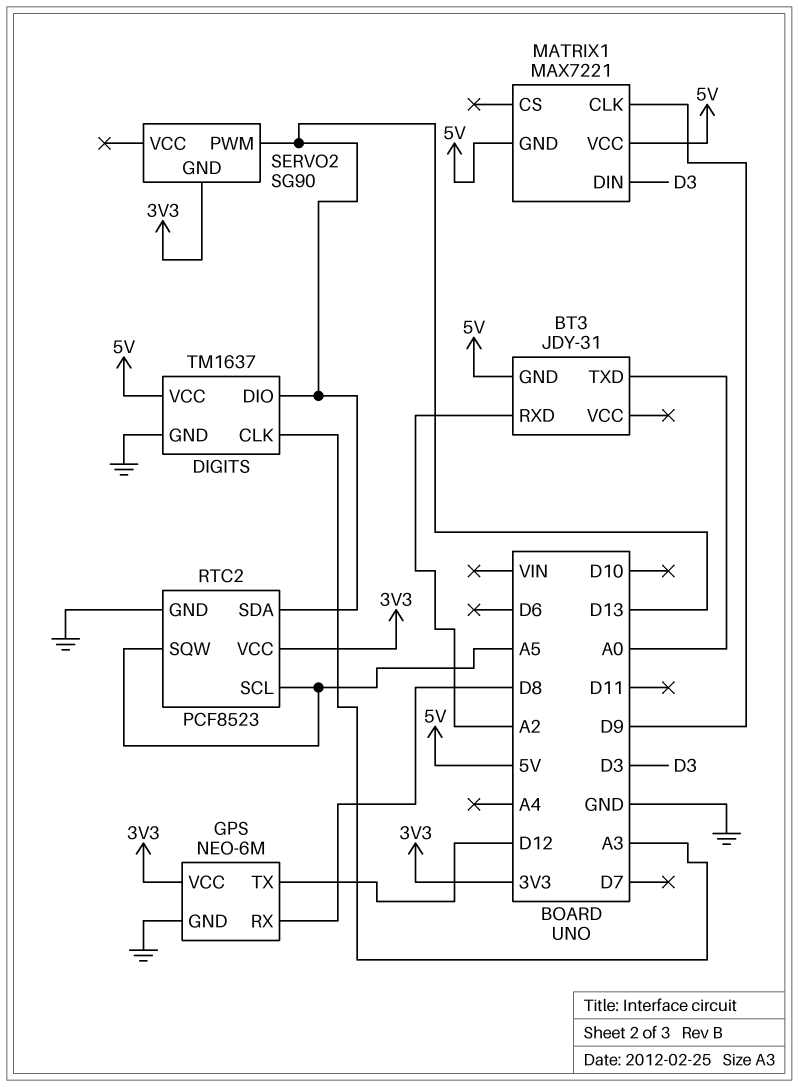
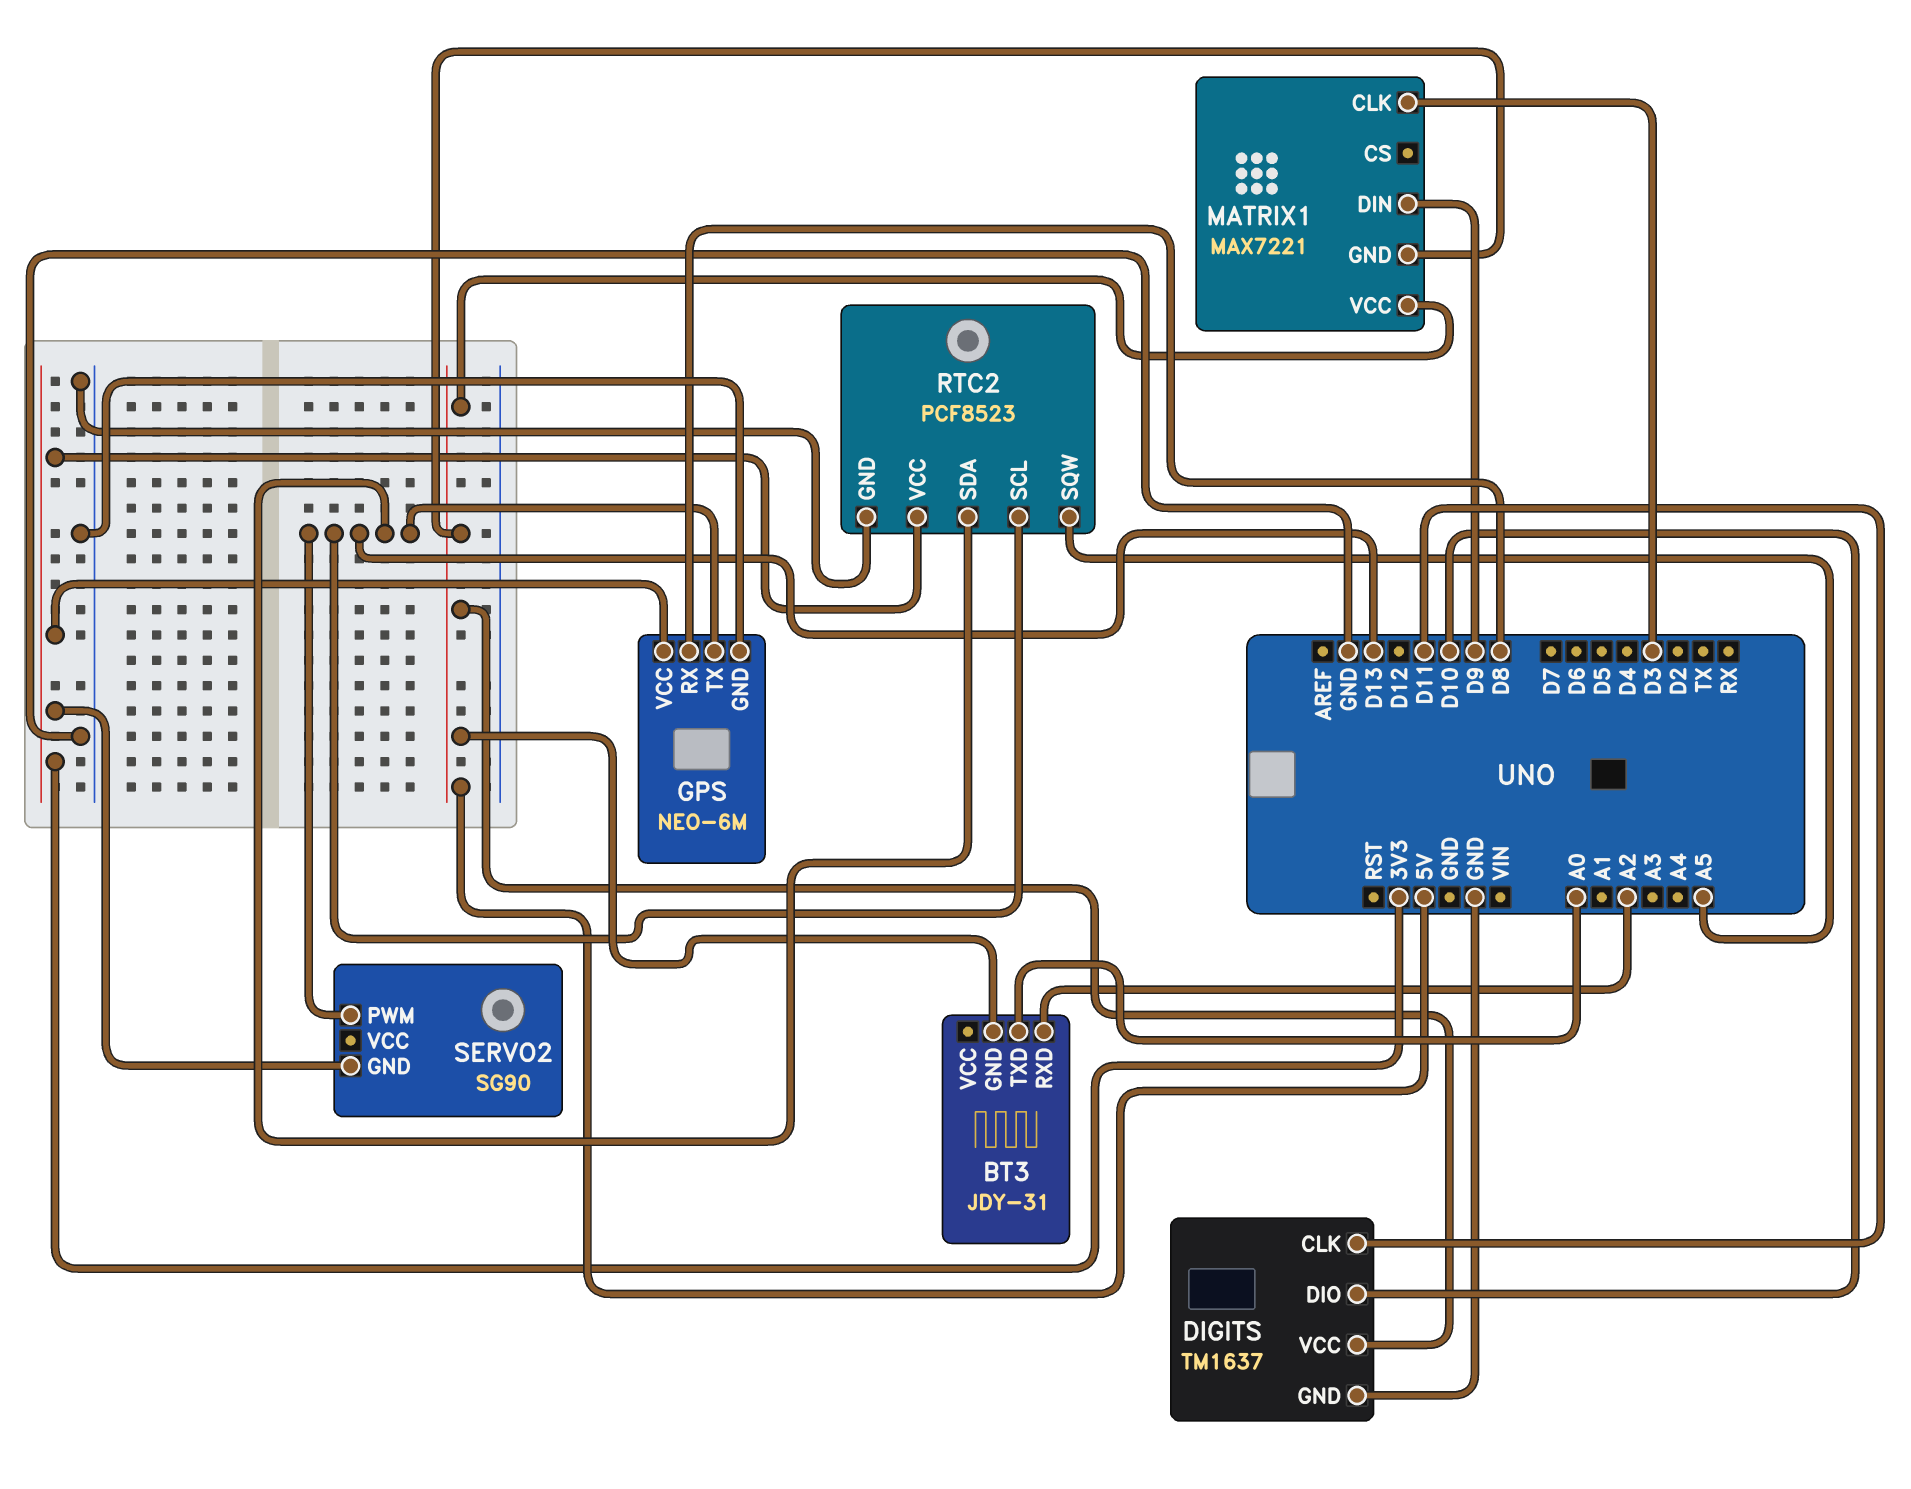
DIGITS pin CLK: A3 -> D11
DIGITS pin DIO: D13 -> D10
GPS pin TX: D12 -> D13
MATRIX1 pin CLK: D9 -> D3
MATRIX1 pin DIN: D3 -> D9
RTC2 pin SCL: A5 -> D13

